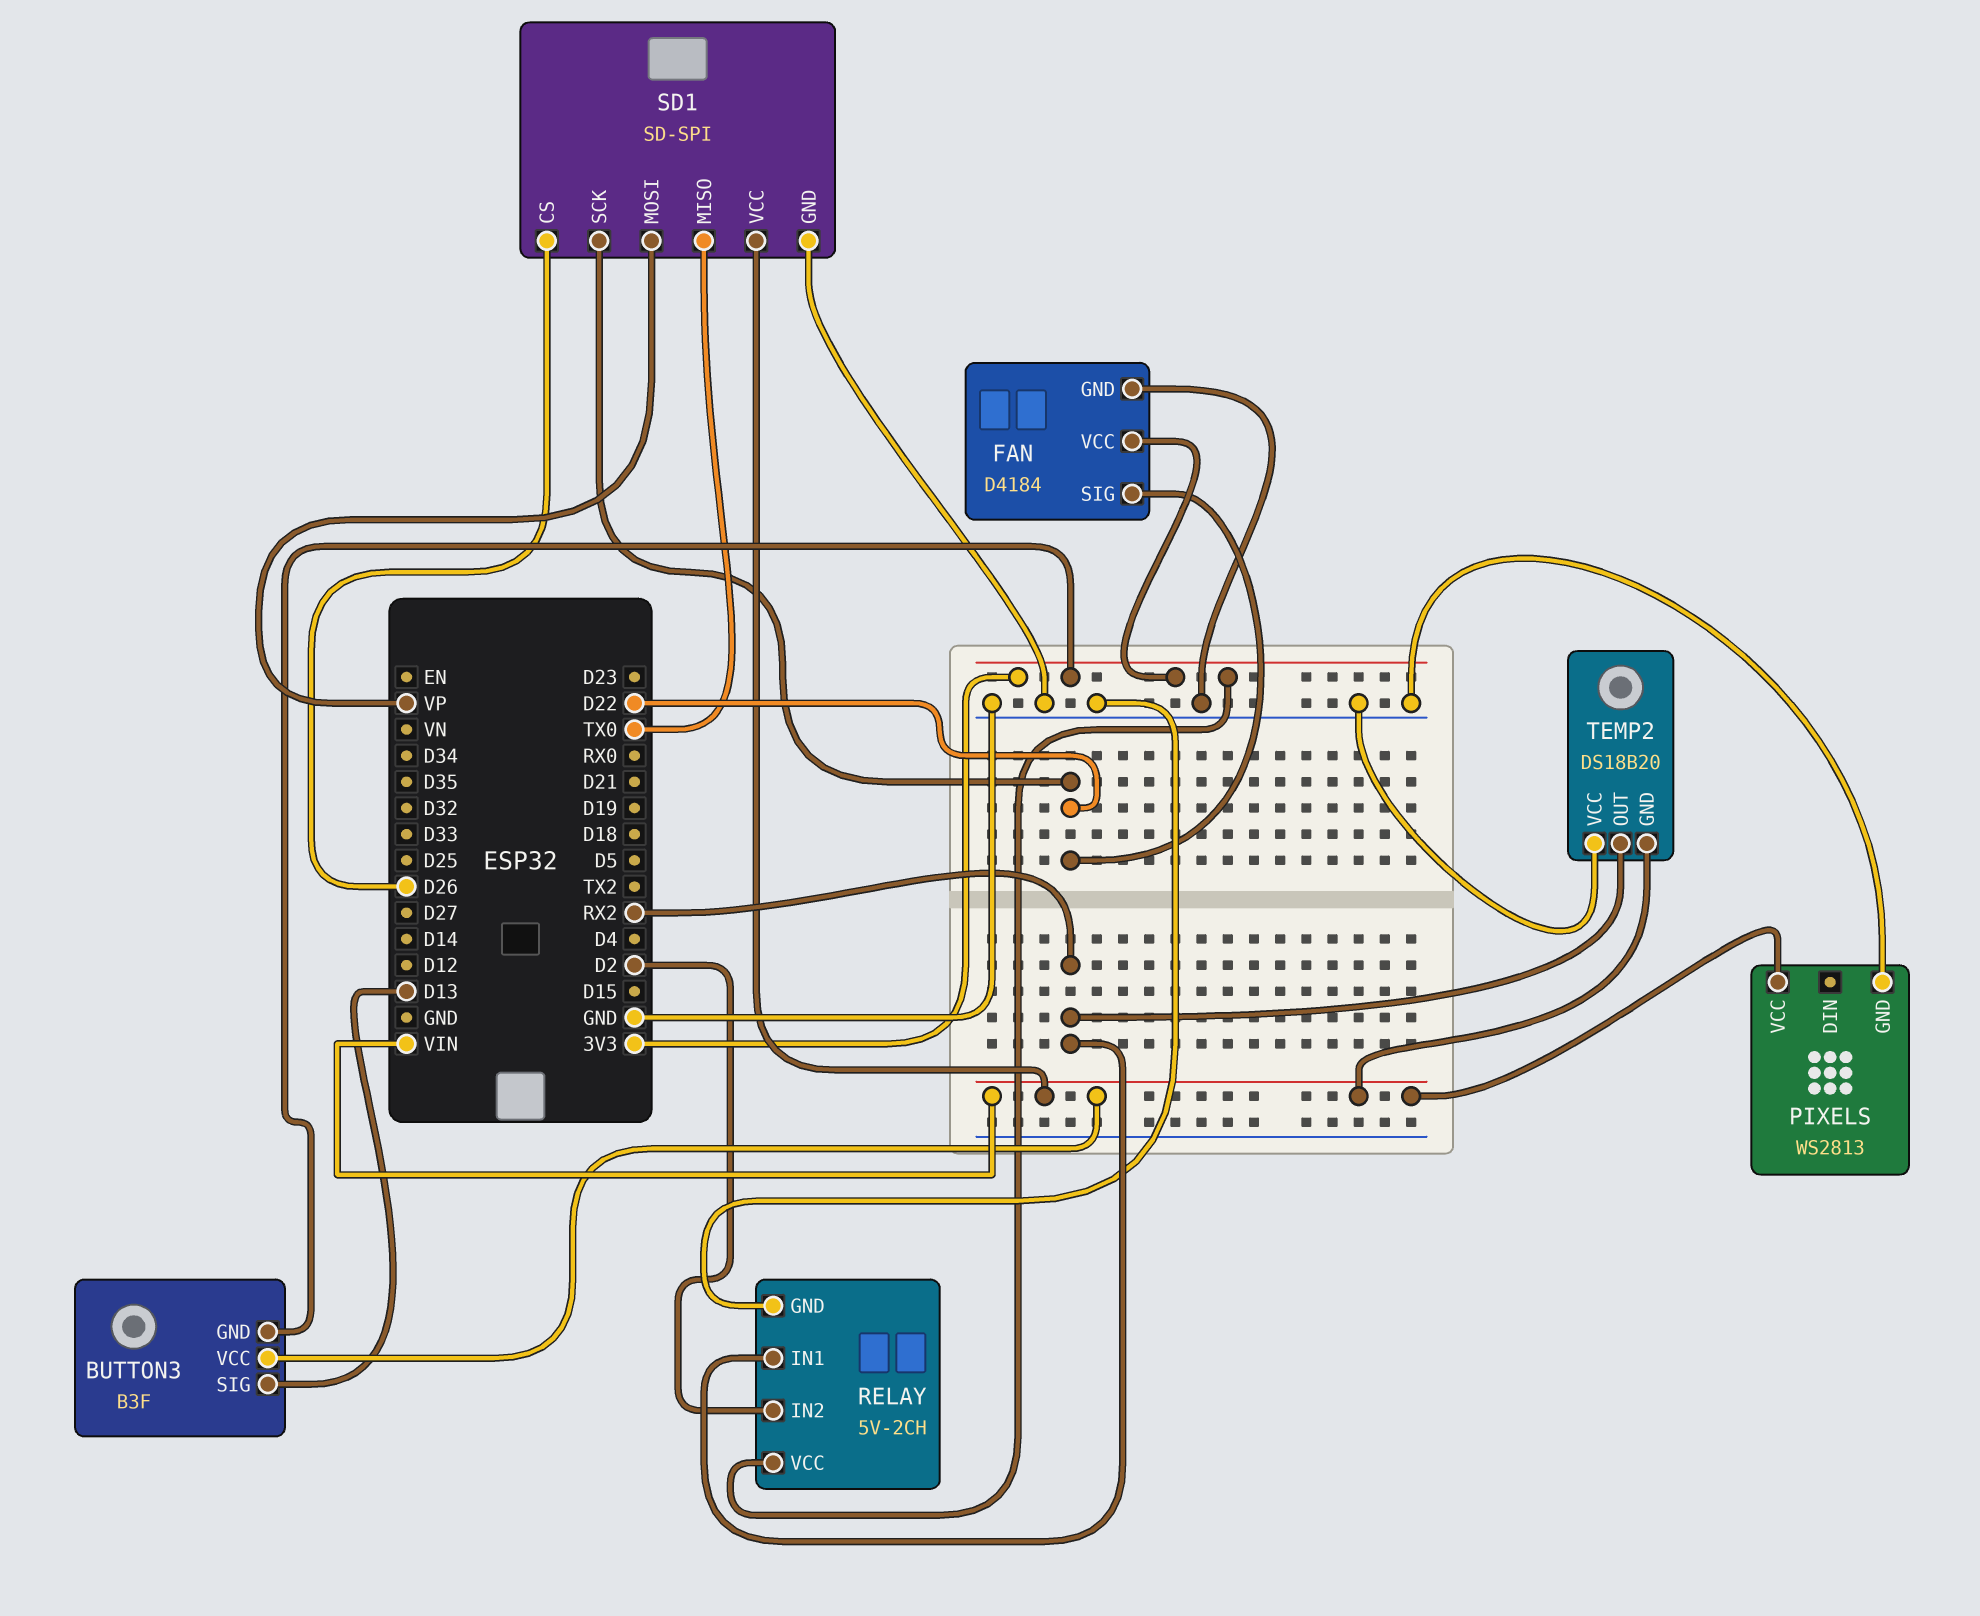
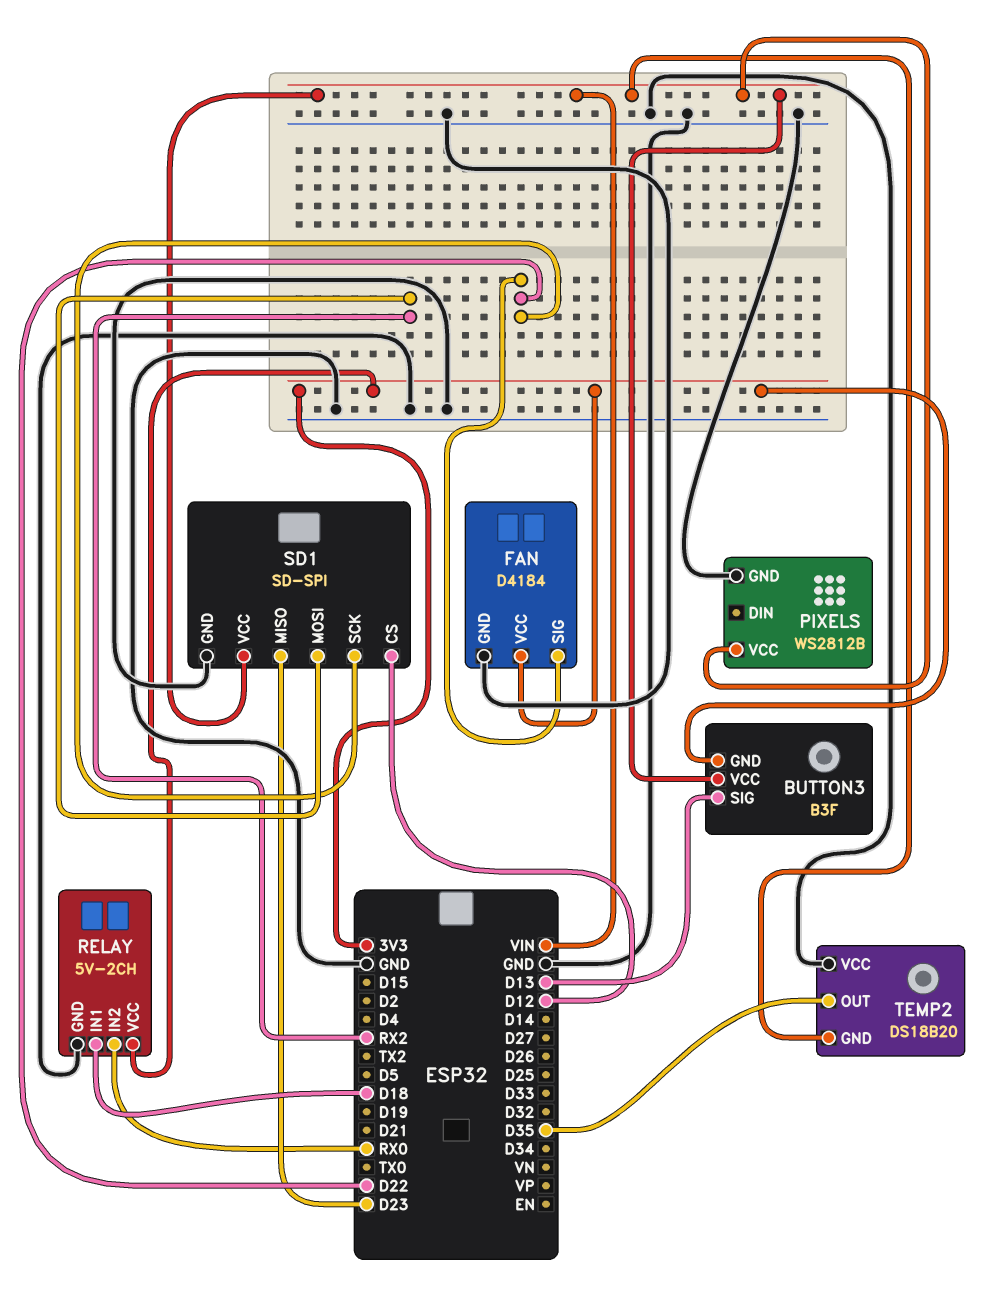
PIXELS: WS2813 -> WS2812B
RELAY pin IN1: RX2 -> D18
RELAY pin IN2: D2 -> RX0
SD1 pin CS: D26 -> D12
SD1 pin MISO: TX0 -> D23
SD1 pin MOSI: VP -> RX2
TEMP2 pin OUT: RX2 -> D35

